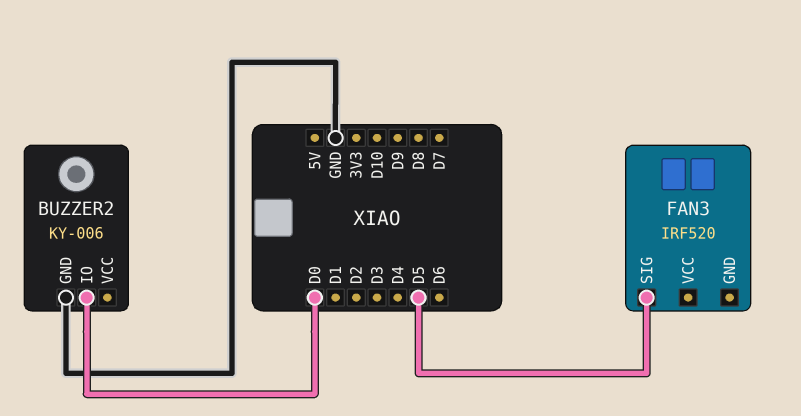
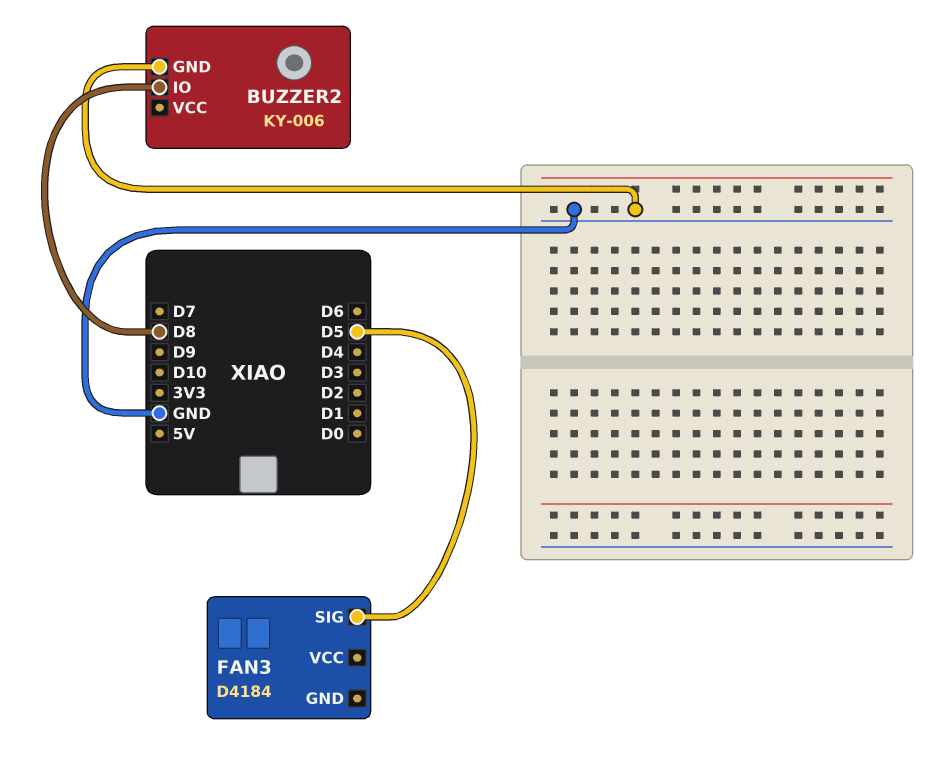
BUZZER2 pin IO: D0 -> D8
FAN3: IRF520 -> D4184

